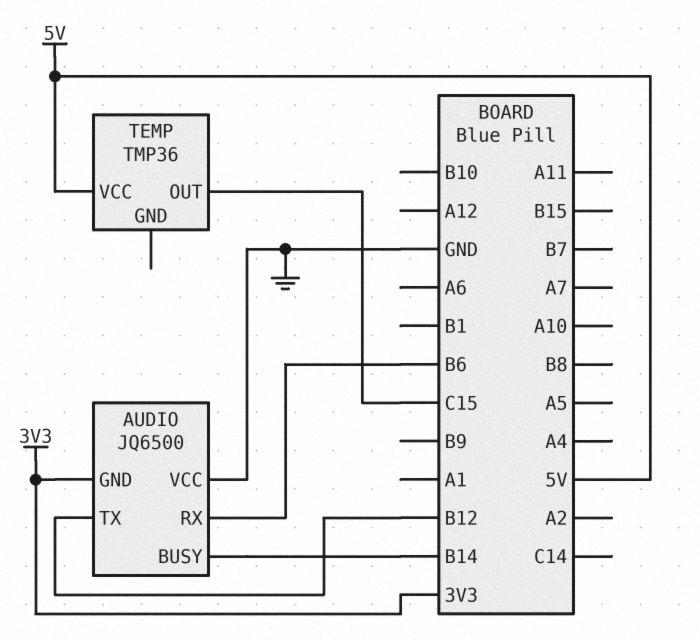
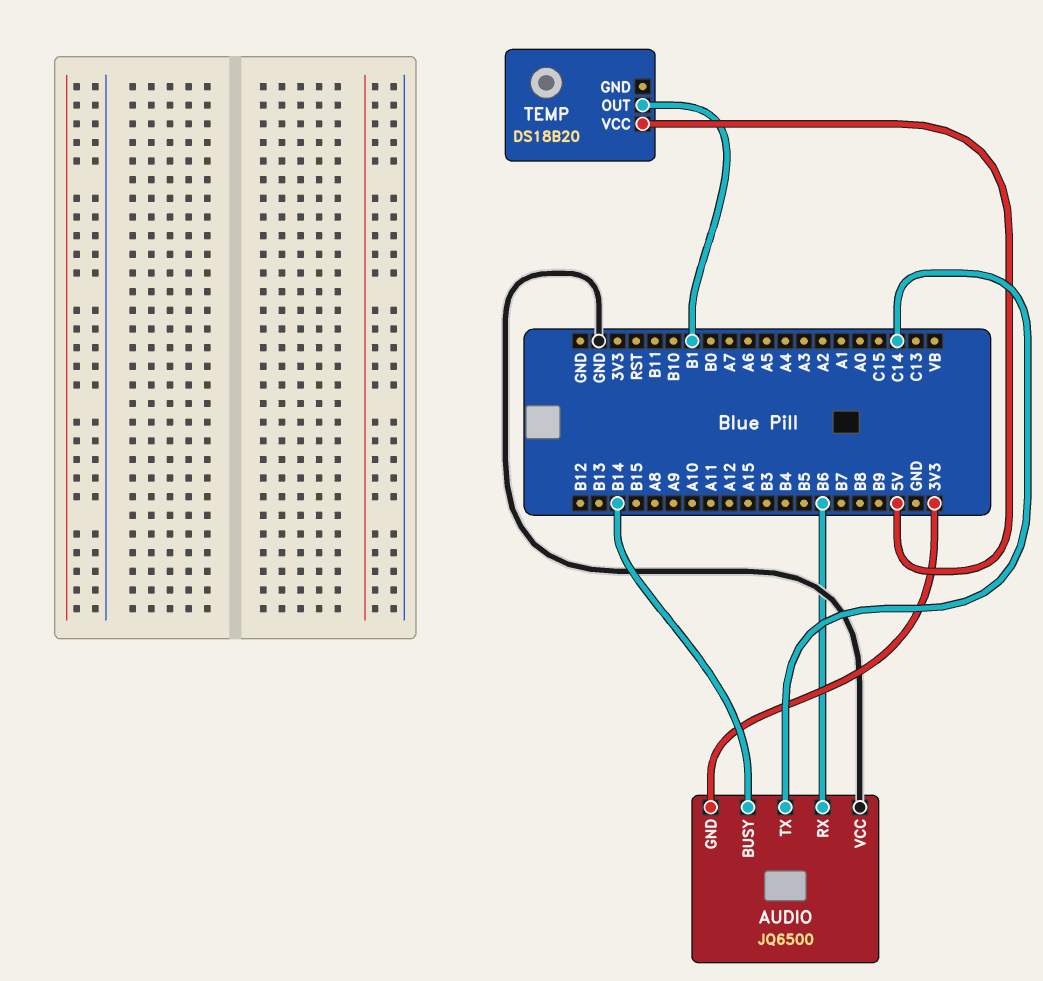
AUDIO pin TX: B12 -> C14
TEMP: TMP36 -> DS18B20
TEMP pin OUT: C15 -> B1

